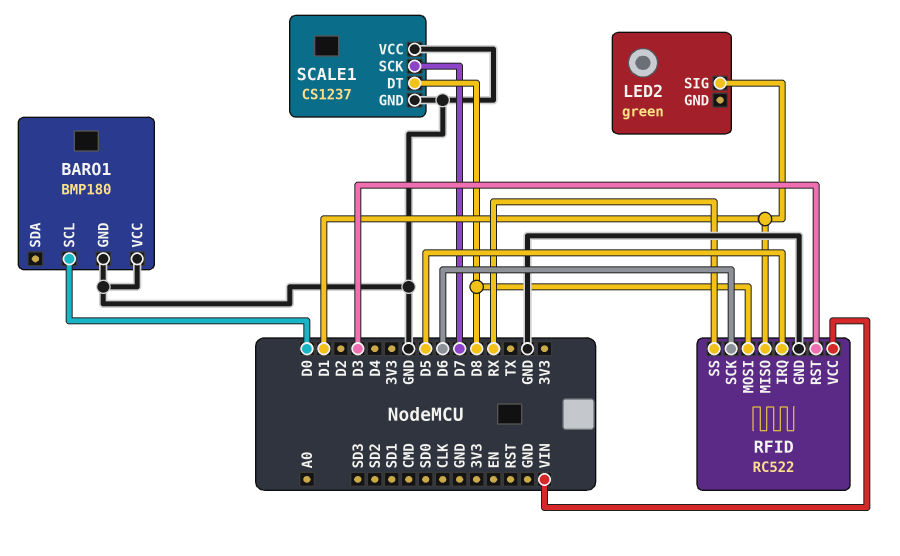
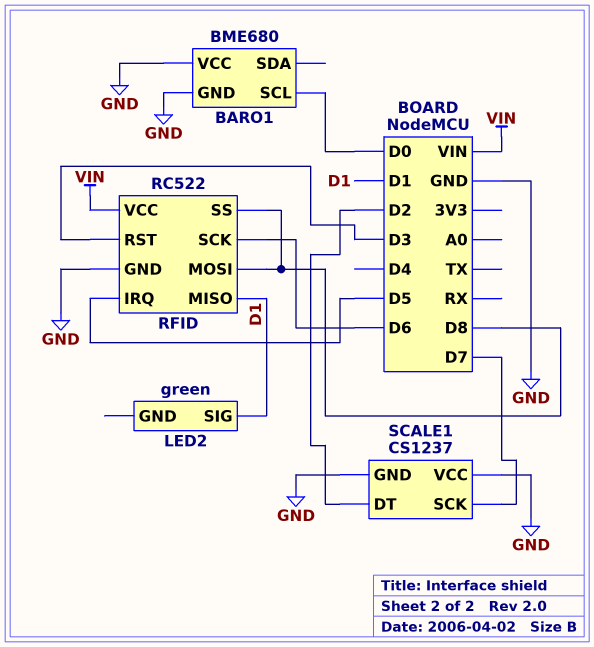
BARO1: BMP180 -> BME680
RFID pin SS: RX -> D8
SCALE1 pin DT: D8 -> D2

